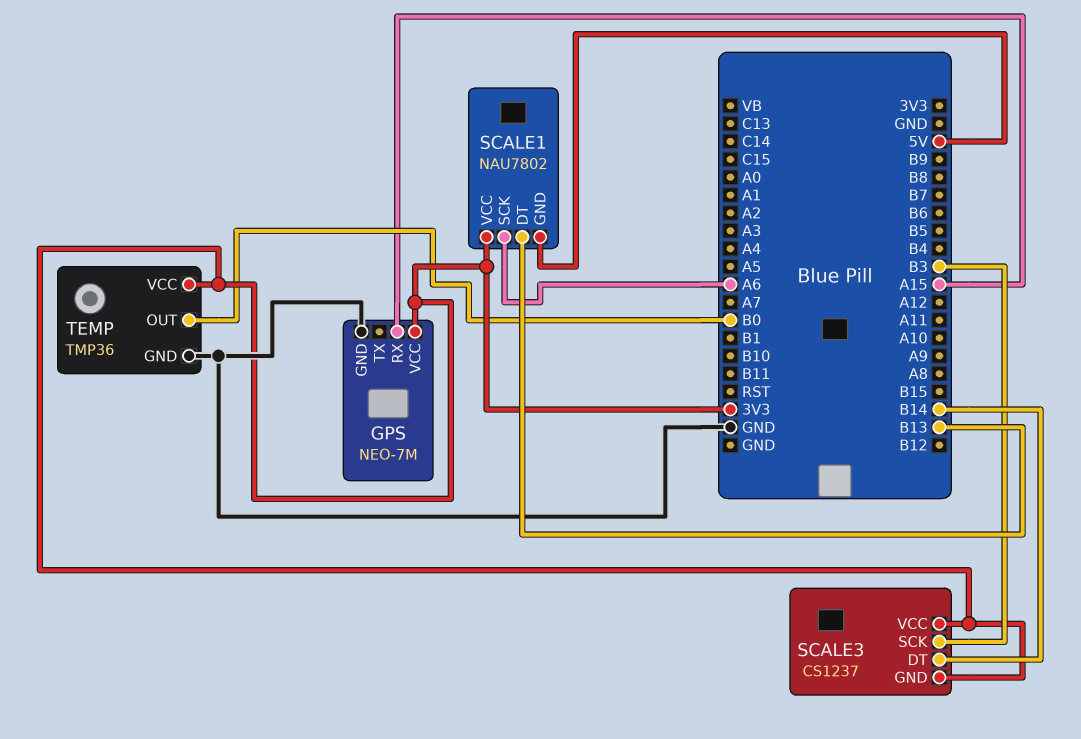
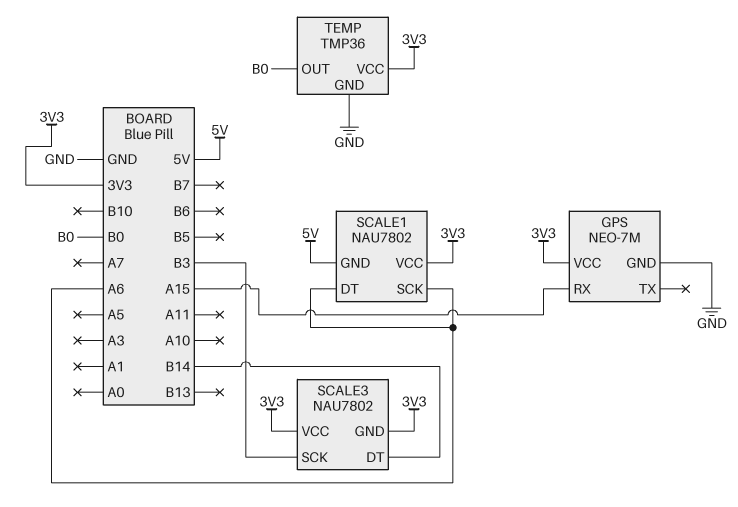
SCALE1 pin DT: B13 -> A6
SCALE3: CS1237 -> NAU7802

